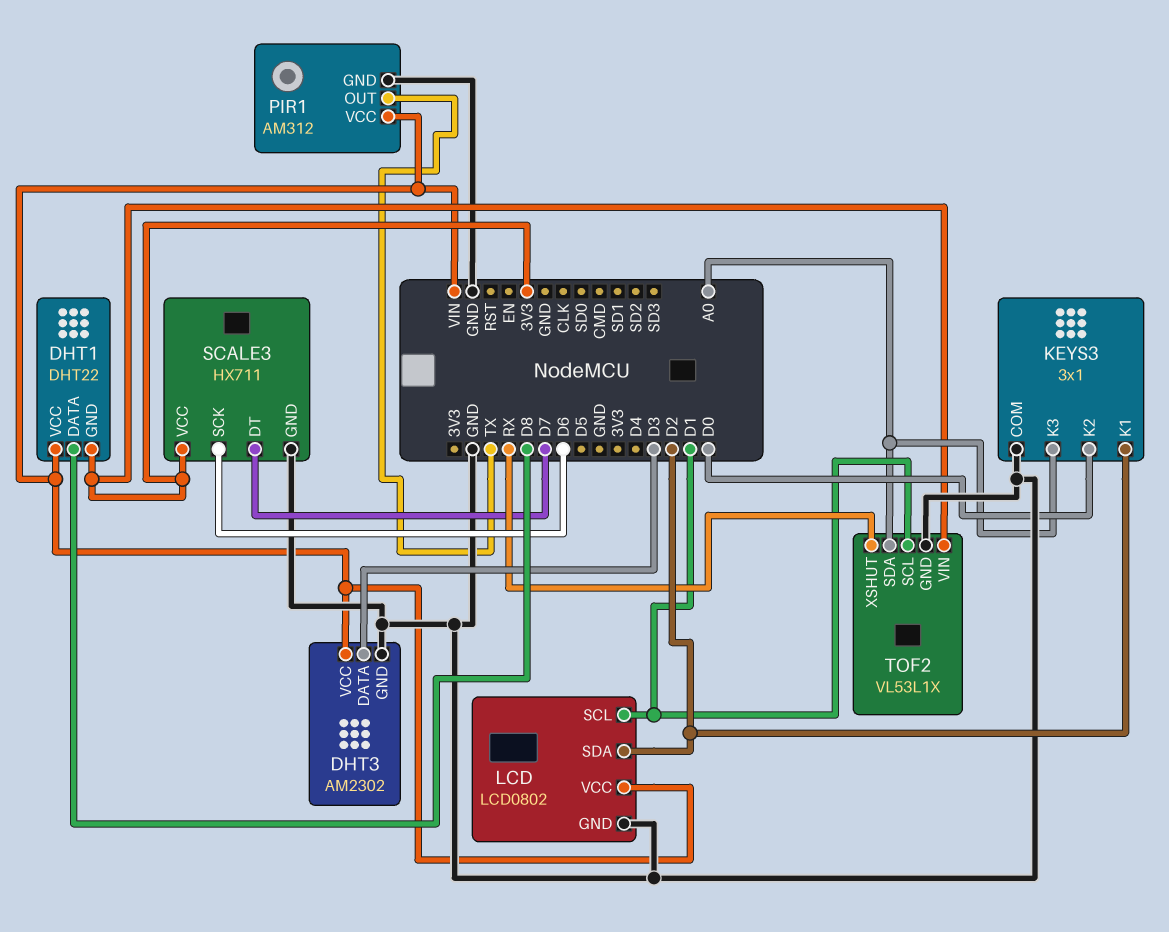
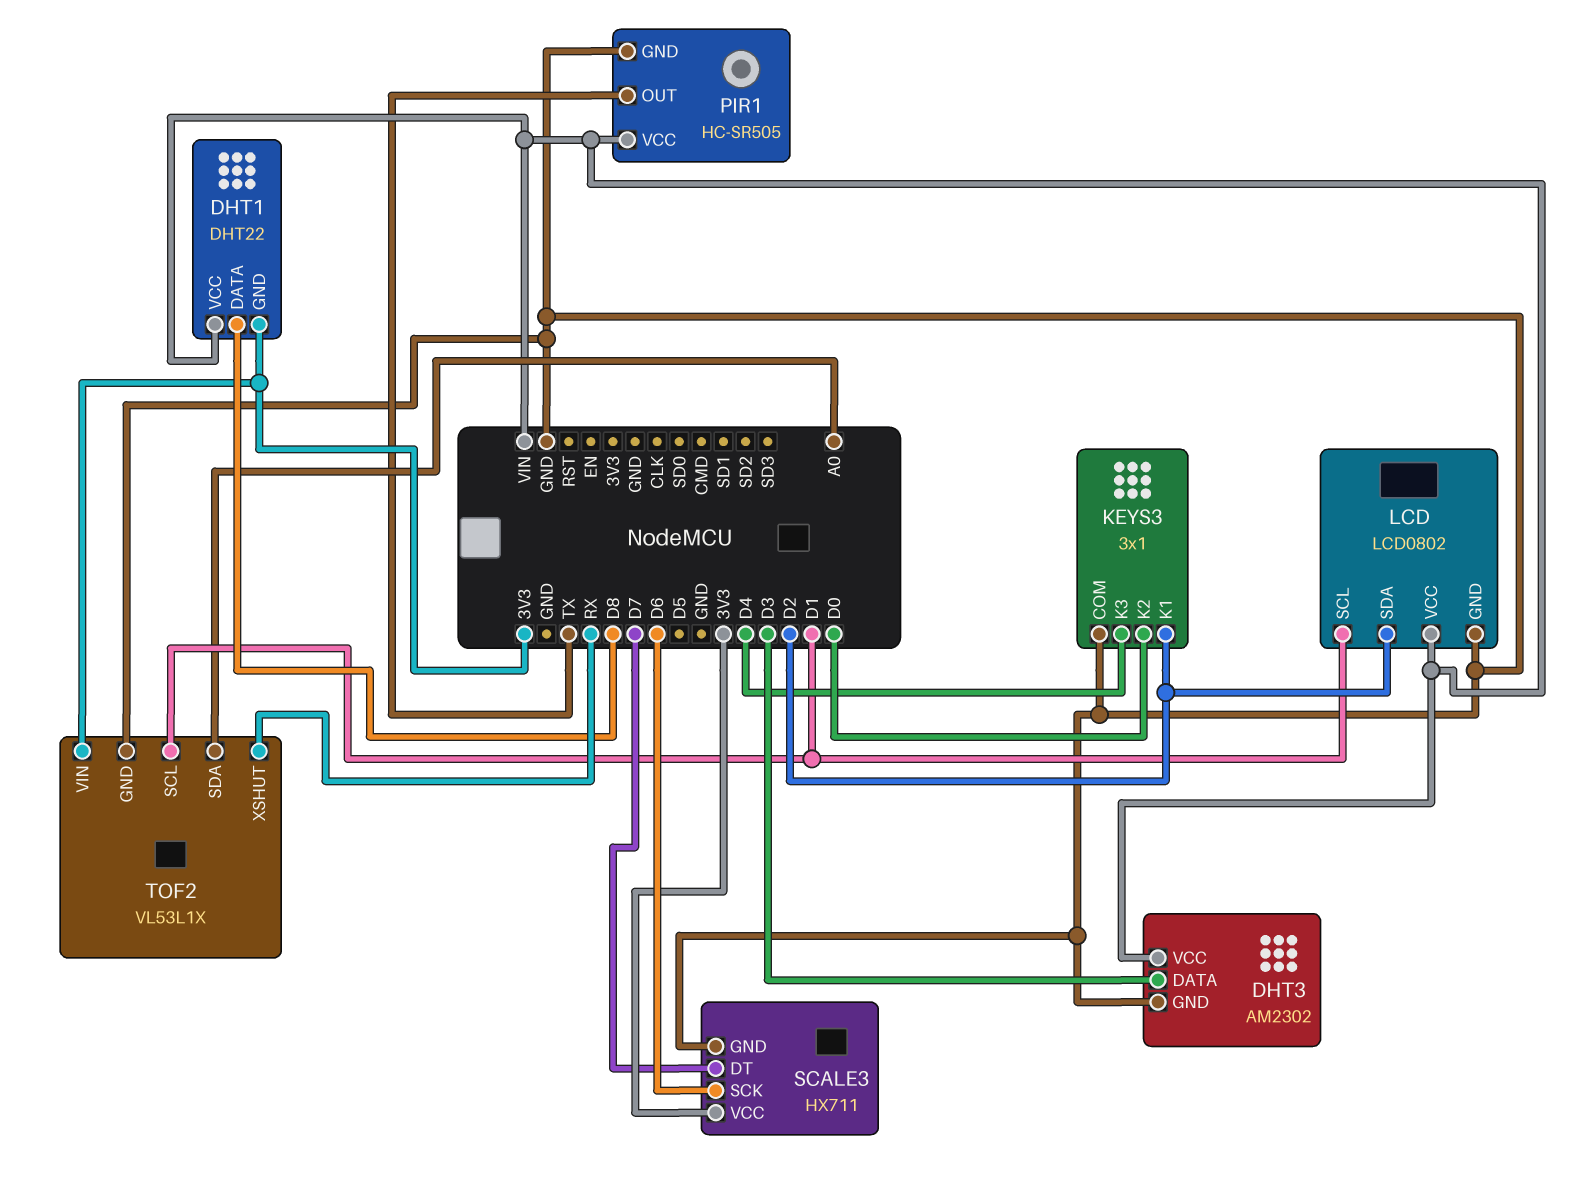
KEYS3 pin K3: A0 -> D4
PIR1: AM312 -> HC-SR505

